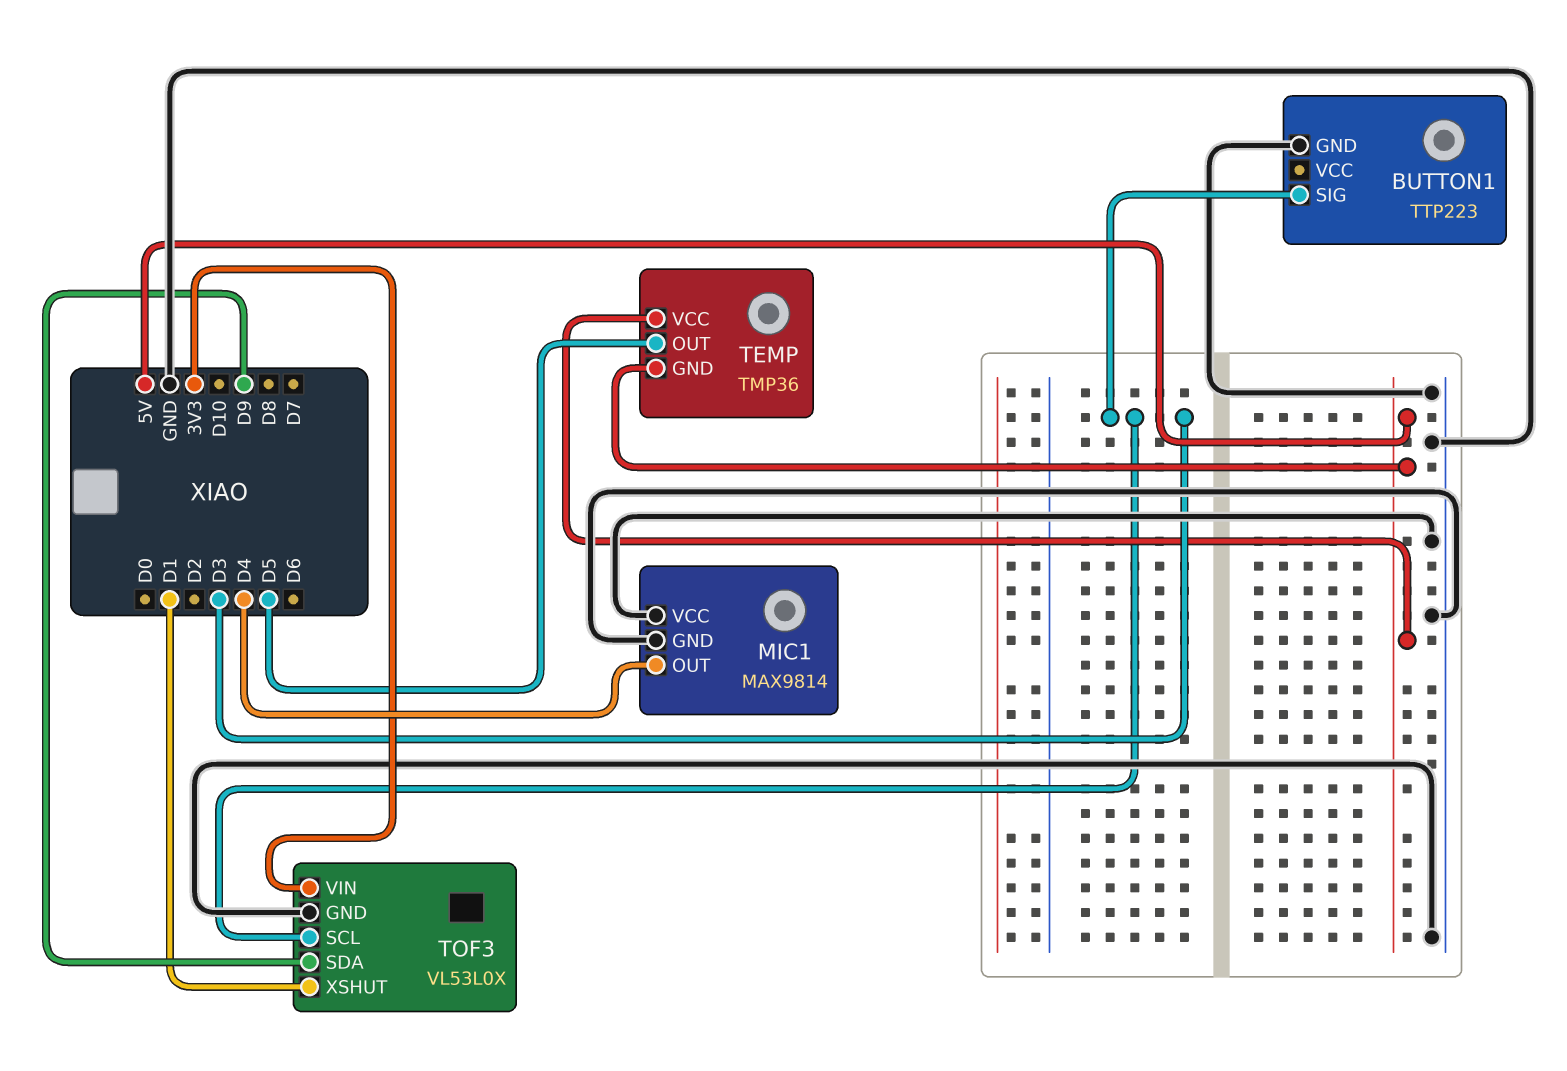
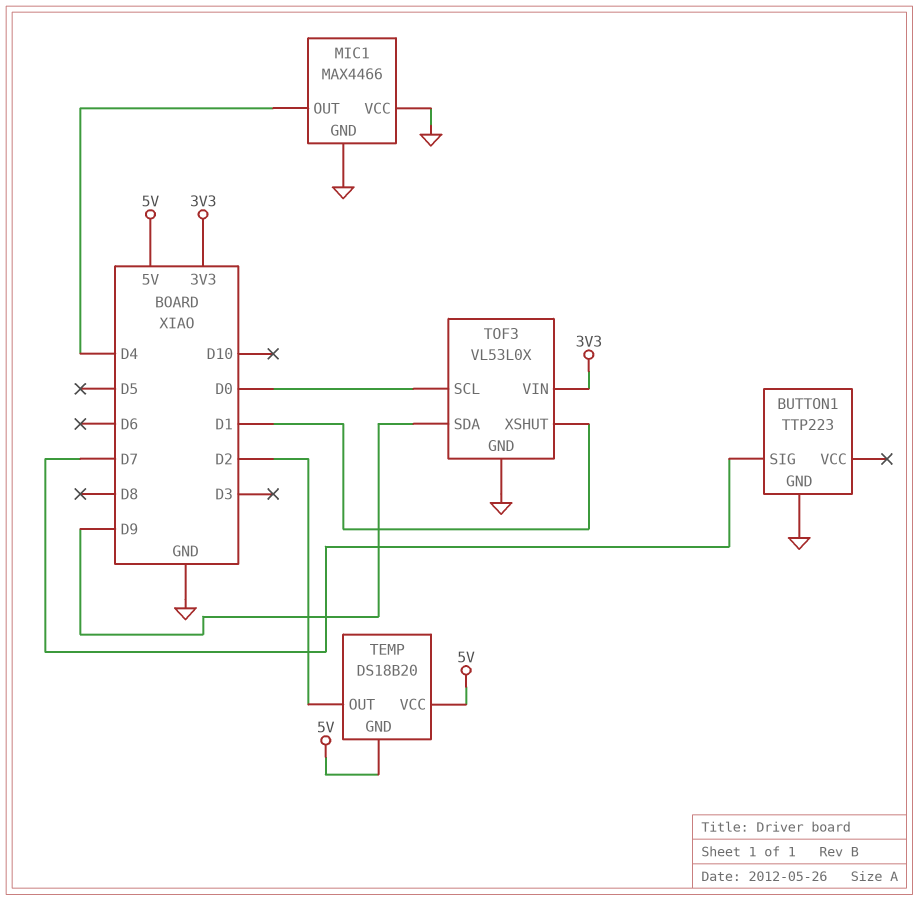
BUTTON1 pin SIG: D3 -> D7
MIC1: MAX9814 -> MAX4466
TEMP: TMP36 -> DS18B20
TEMP pin OUT: D5 -> D2
TOF3 pin SCL: D3 -> D0

